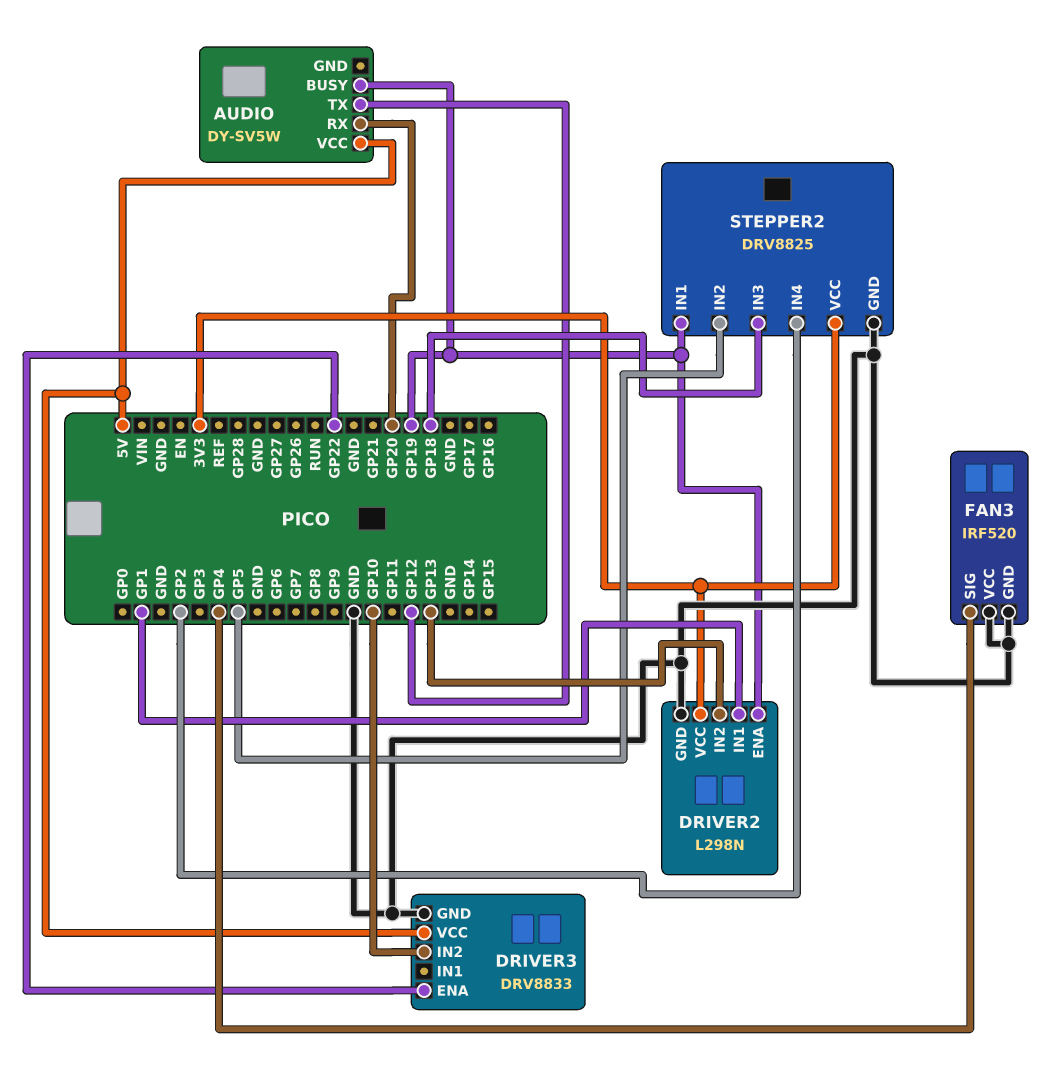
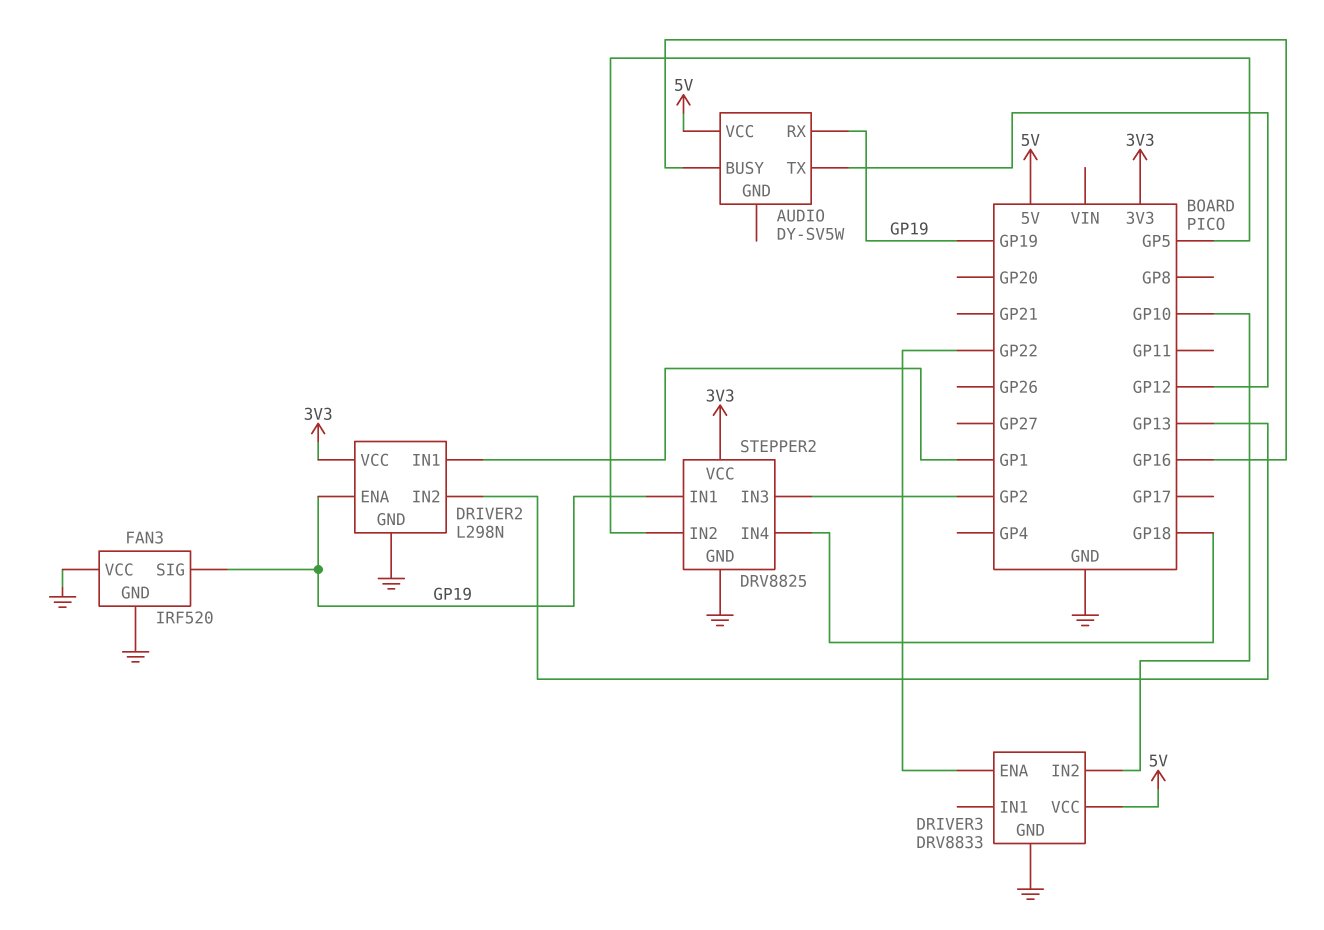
AUDIO pin BUSY: GP19 -> GP16
AUDIO pin RX: GP20 -> GP19
FAN3 pin SIG: GP4 -> GP19
STEPPER2 pin IN3: GP18 -> GP2
STEPPER2 pin IN4: GP2 -> GP18

